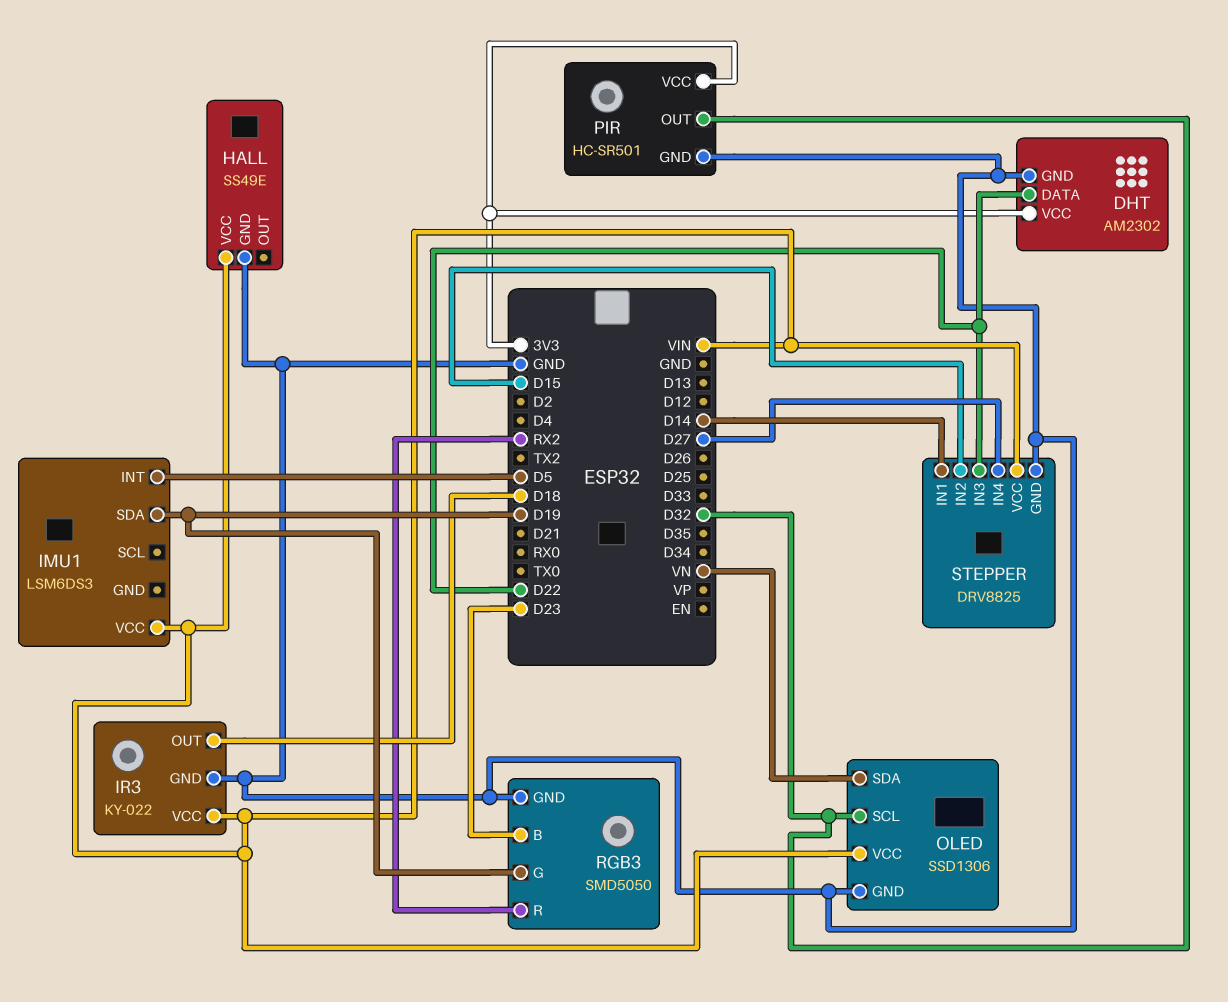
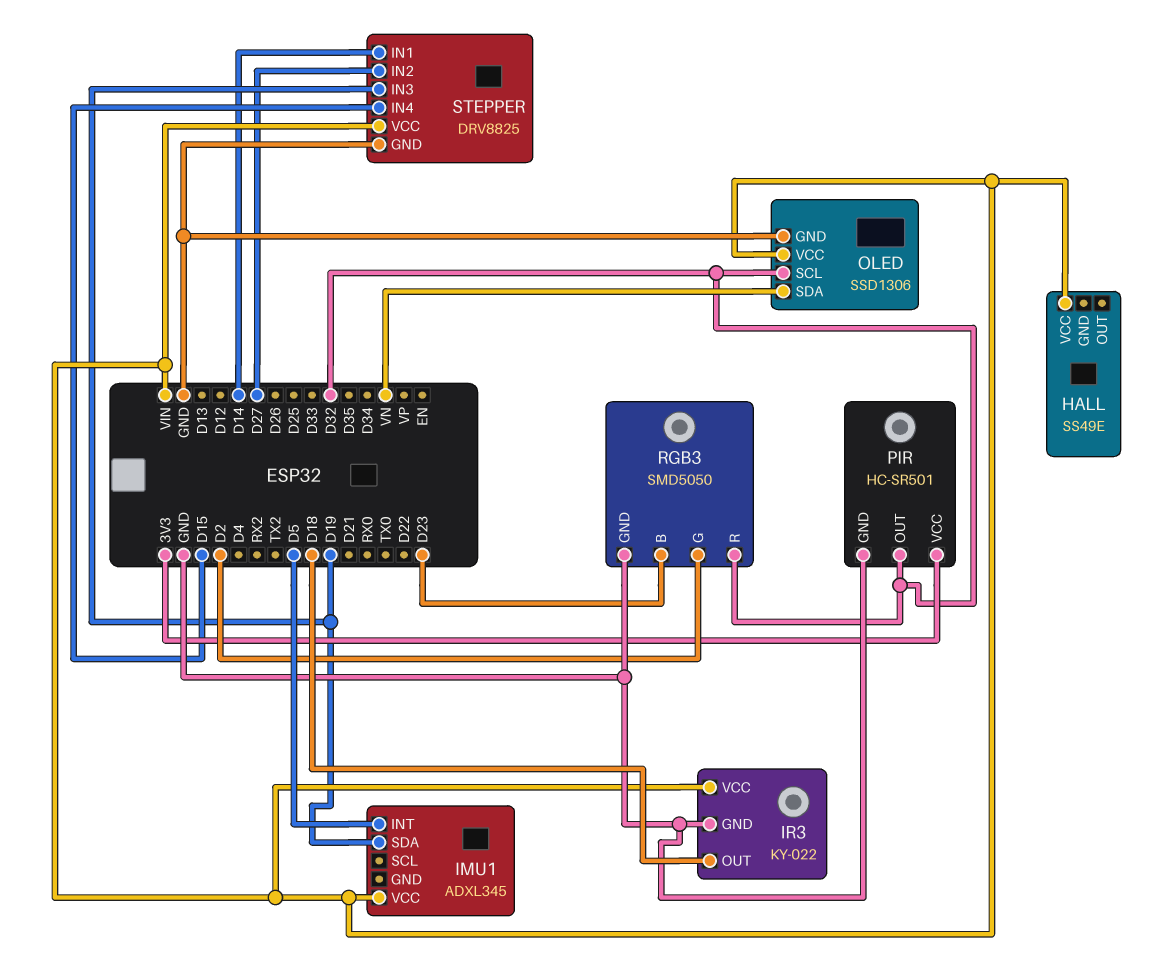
DHT: AM2302 -> none
DHT pin DATA: D22 -> none
DHT pin GND: GND -> none
DHT pin VCC: 3V3 -> none
HALL pin GND: GND -> none
IMU1: LSM6DS3 -> ADXL345
RGB3 pin G: D19 -> D2
RGB3 pin R: RX2 -> D32
STEPPER pin IN2: D15 -> D27
STEPPER pin IN3: D22 -> D19
STEPPER pin IN4: D27 -> D15

